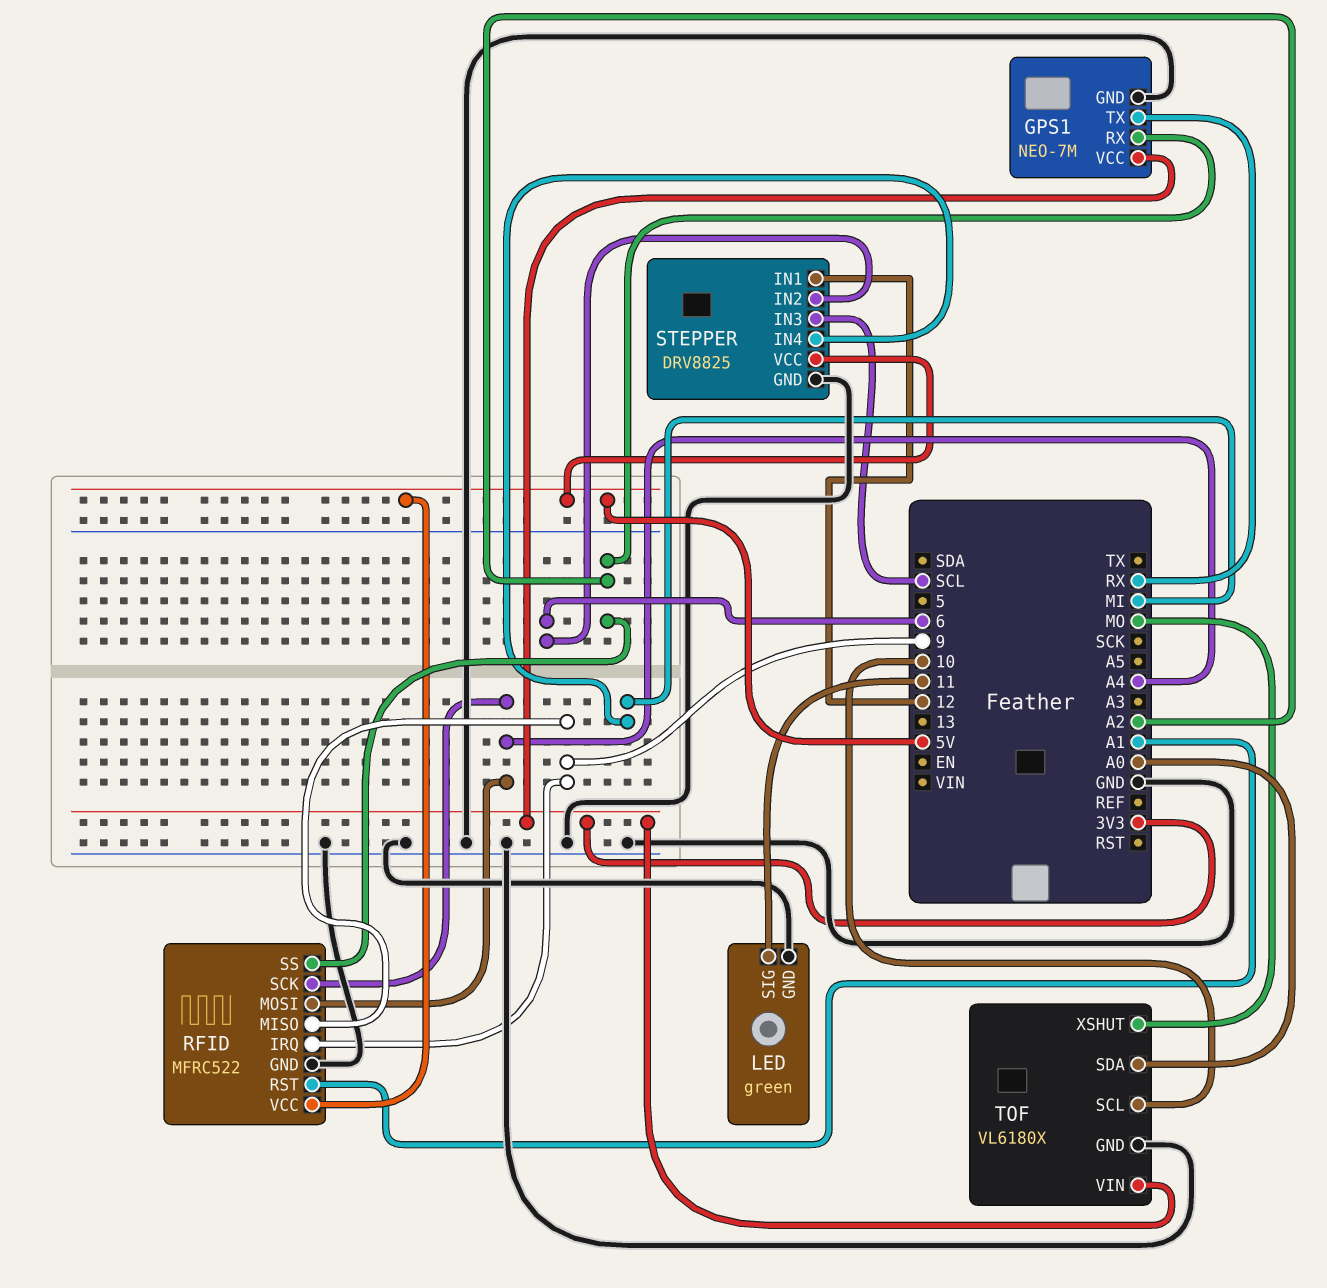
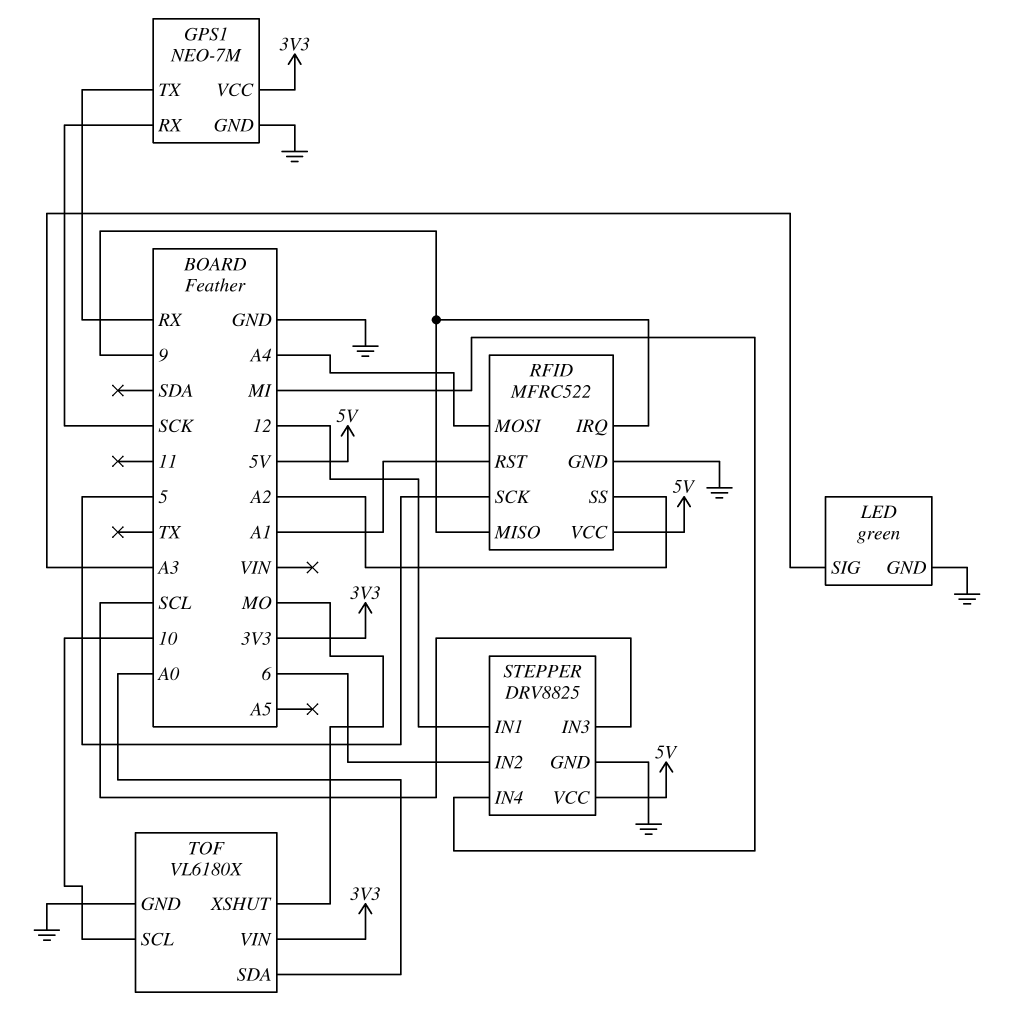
GPS1 pin RX: A2 -> SCK
LED pin SIG: 11 -> A3
RFID pin SCK: A4 -> 5

